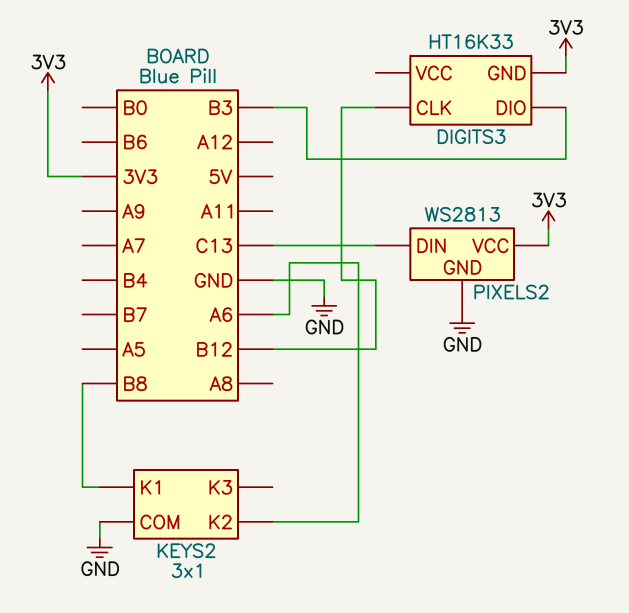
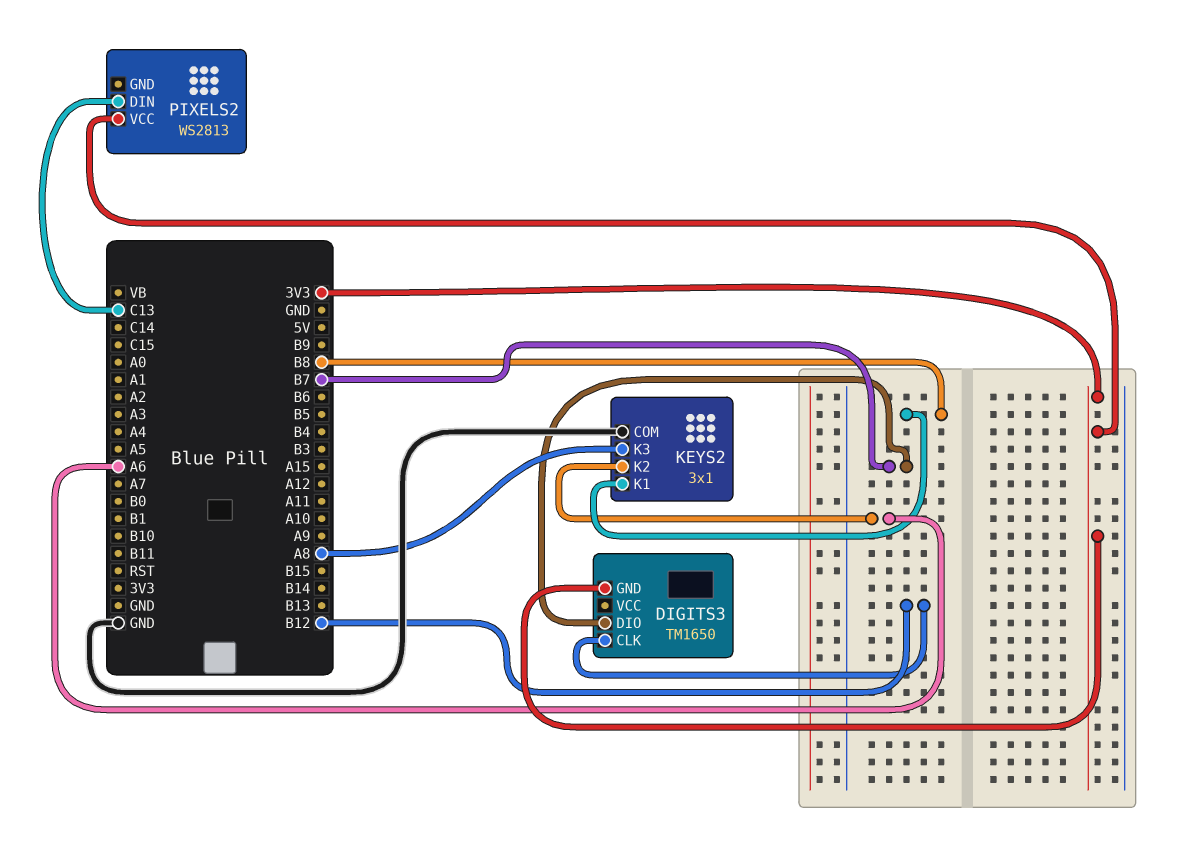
DIGITS3: HT16K33 -> TM1650
DIGITS3 pin DIO: B3 -> B7
KEYS2 pin K3: none -> A8
PIXELS2 pin GND: GND -> none

